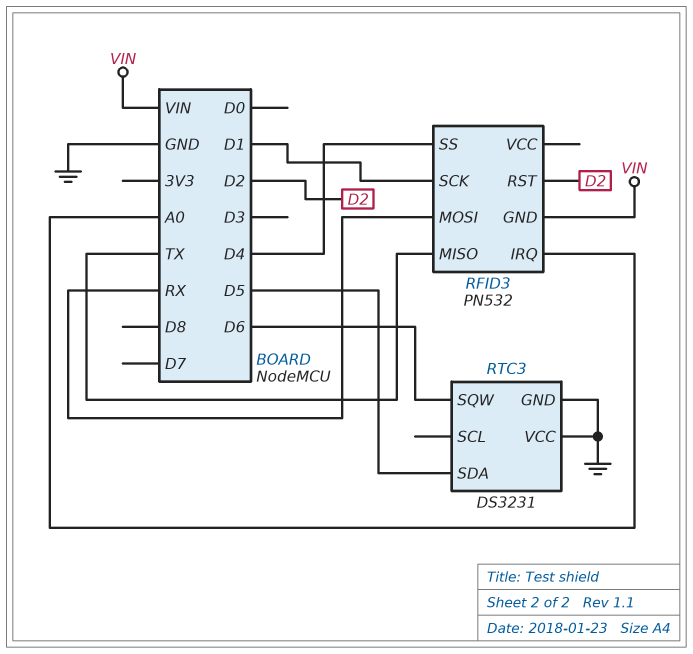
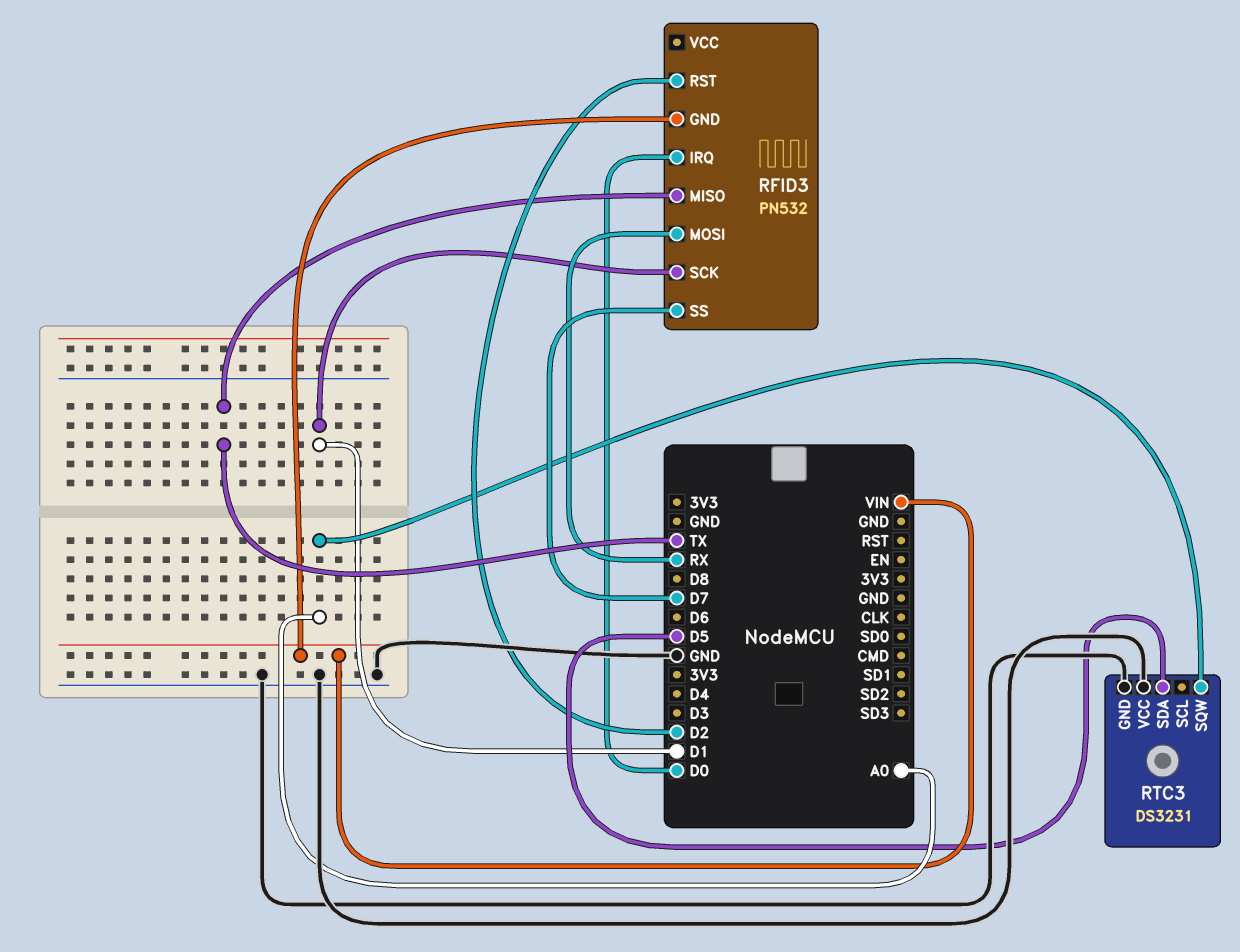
RFID3 pin IRQ: A0 -> D0
RFID3 pin SS: D4 -> D7
RTC3 pin SQW: D6 -> A0

